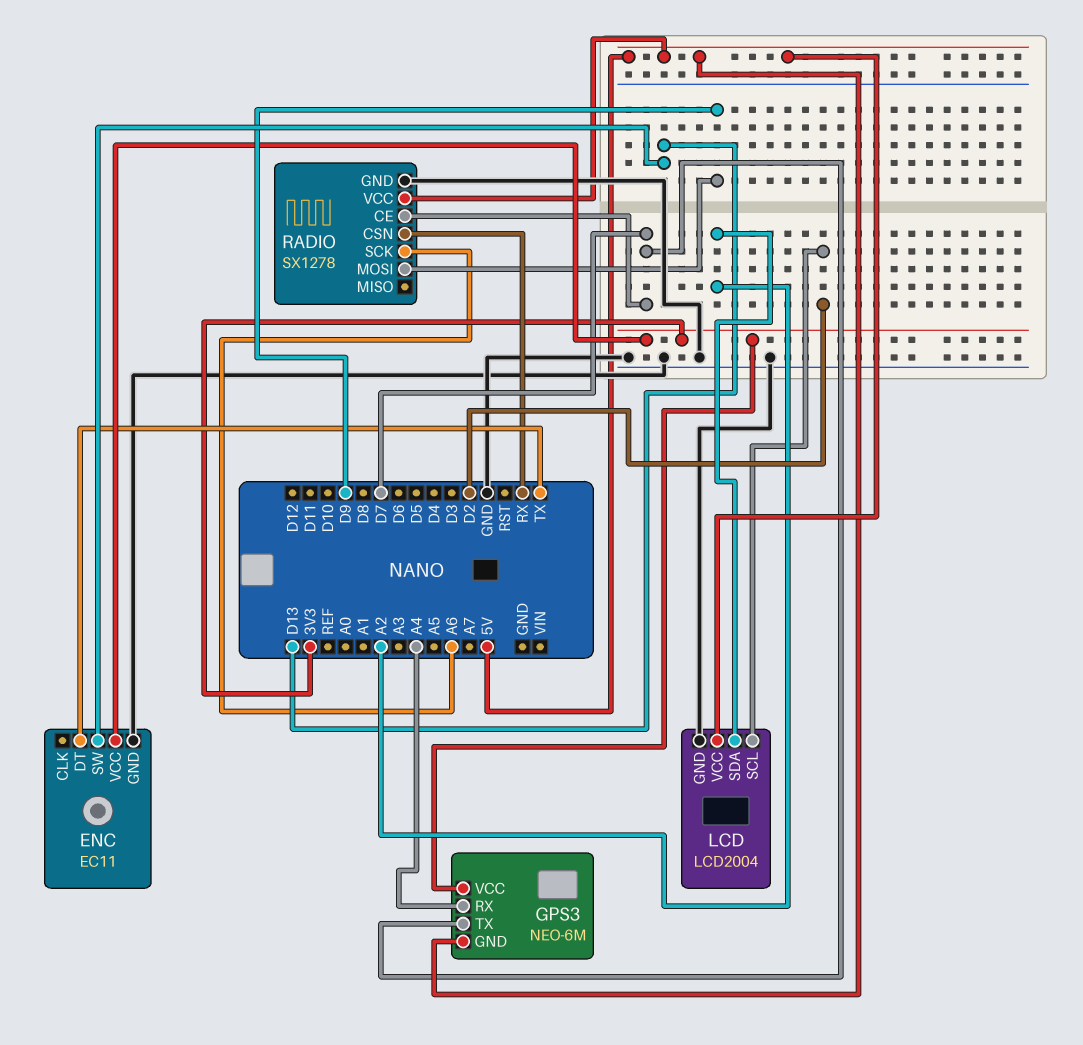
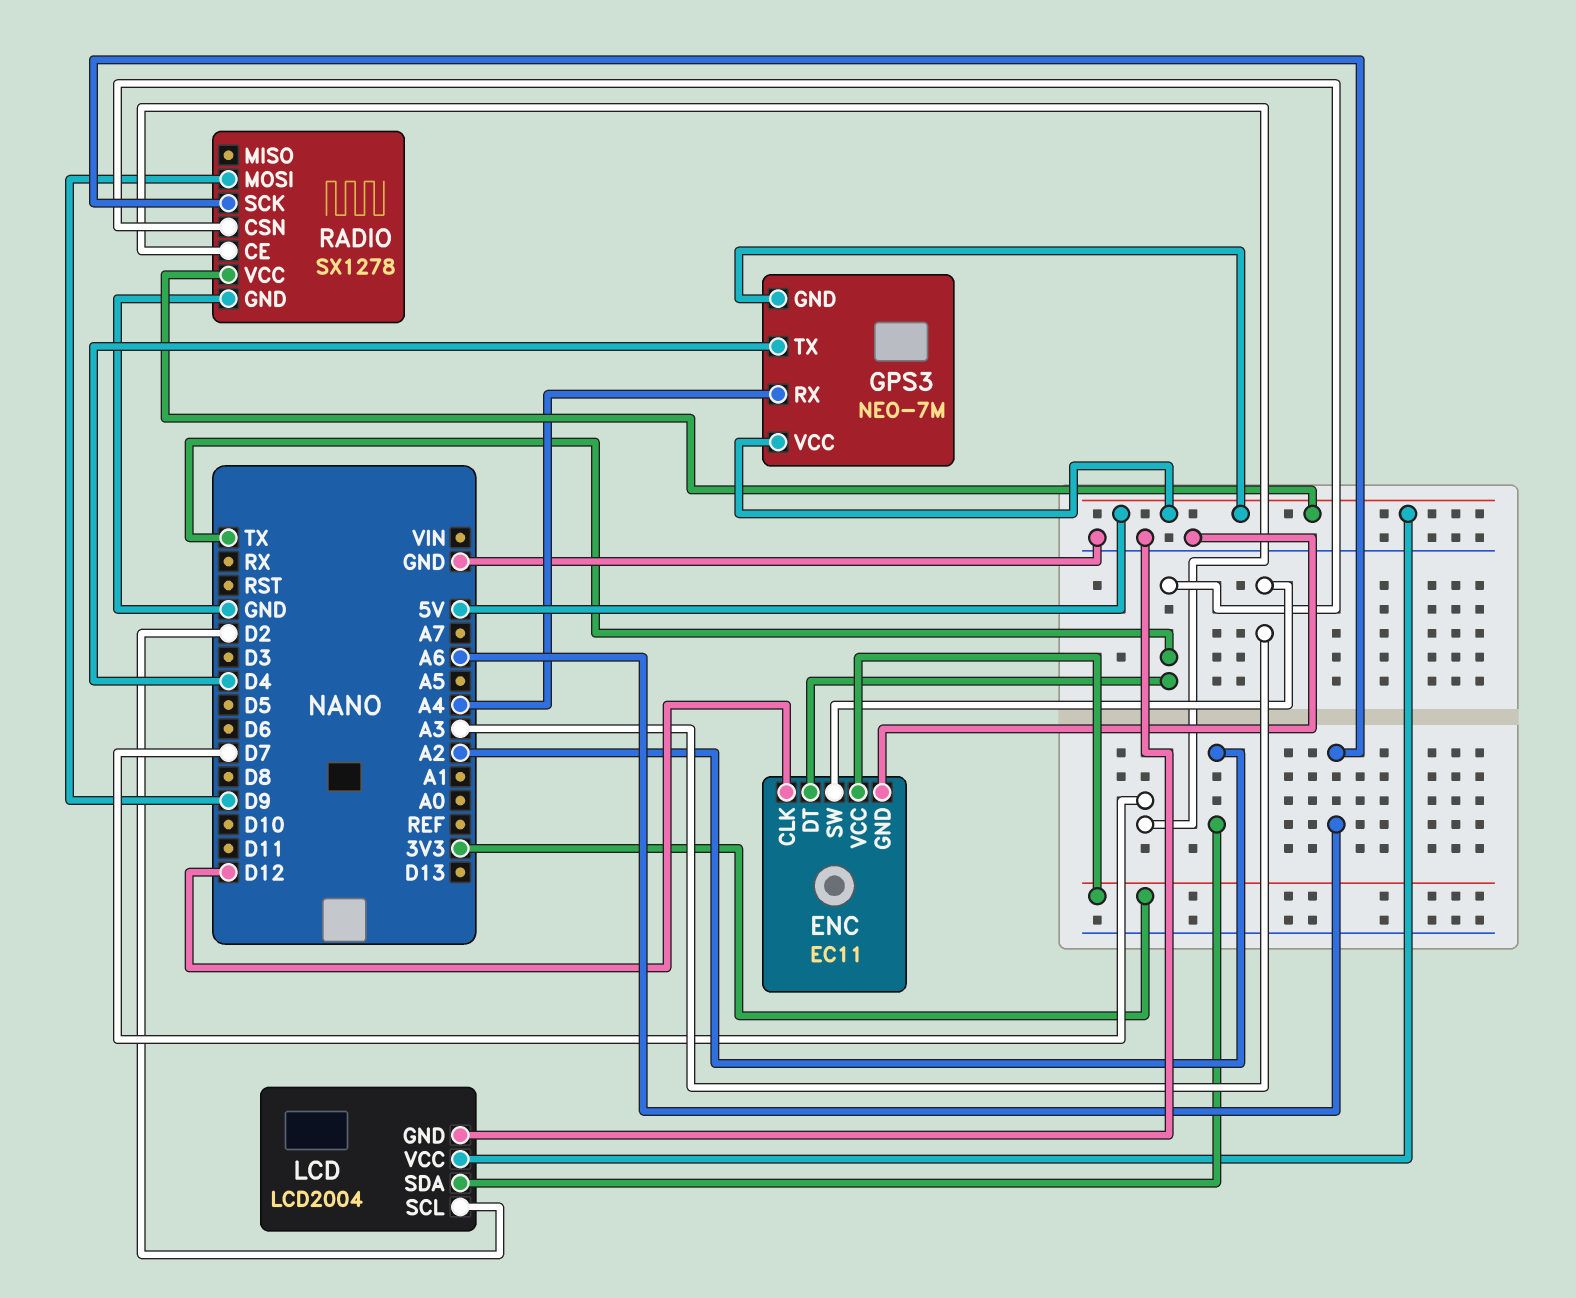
ENC pin CLK: none -> D12
ENC pin SW: D13 -> A3
GPS3: NEO-6M -> NEO-7M
GPS3 pin TX: D7 -> D4
GPS3 pin VCC: 3V3 -> 5V
RADIO pin CSN: RX -> TX

